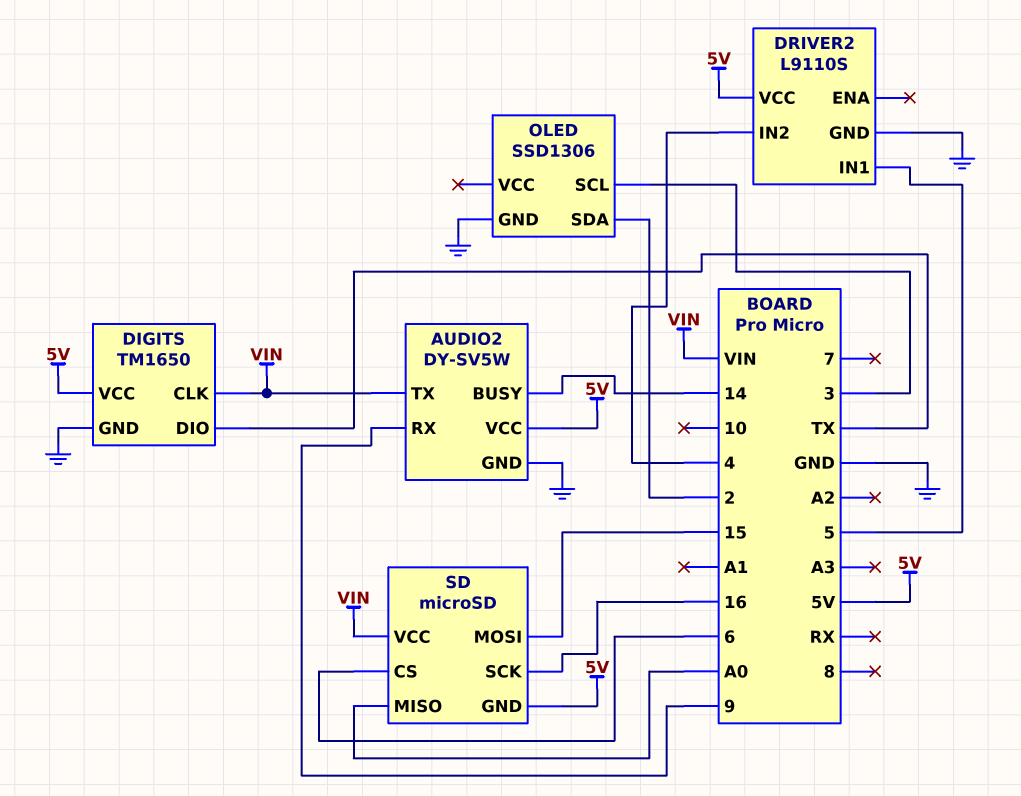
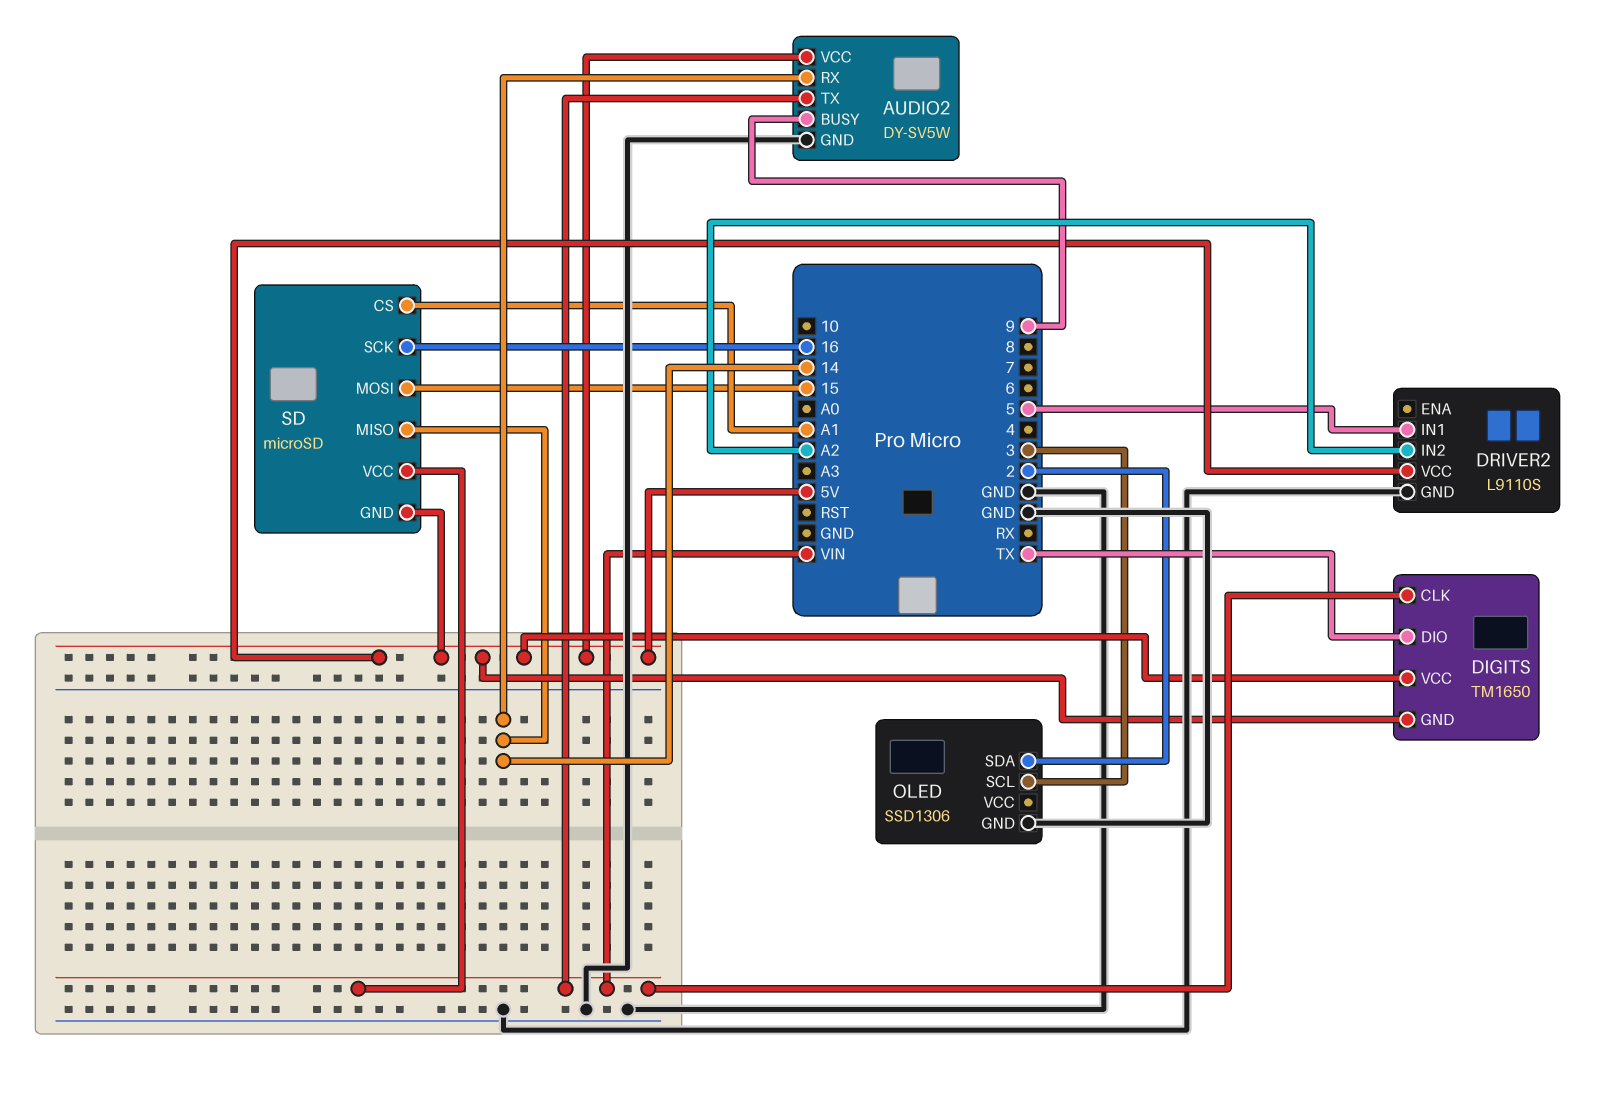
AUDIO2 pin BUSY: 14 -> 9
AUDIO2 pin RX: 9 -> 14
DIGITS pin GND: GND -> 5V
DRIVER2 pin IN2: 4 -> A2
SD pin CS: 6 -> A1
SD pin MISO: A0 -> 14

